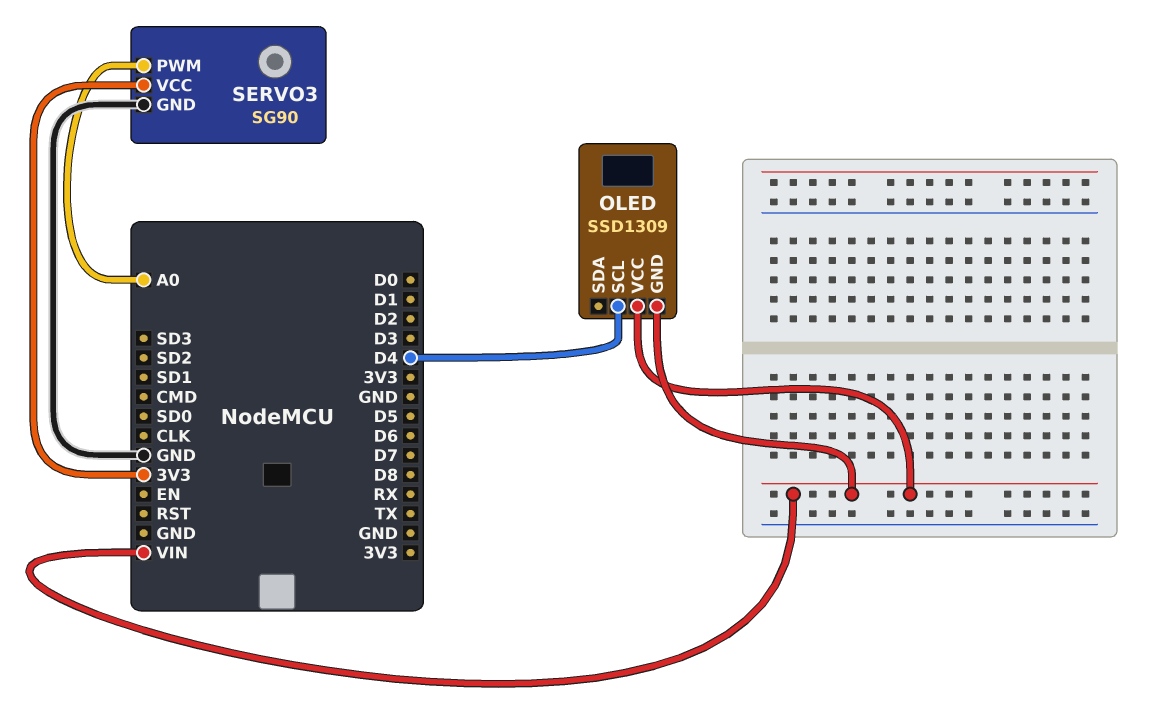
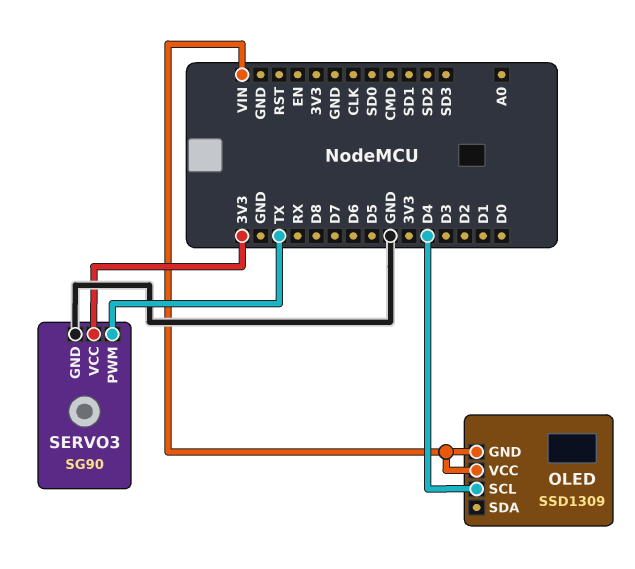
SERVO3 pin PWM: A0 -> TX

